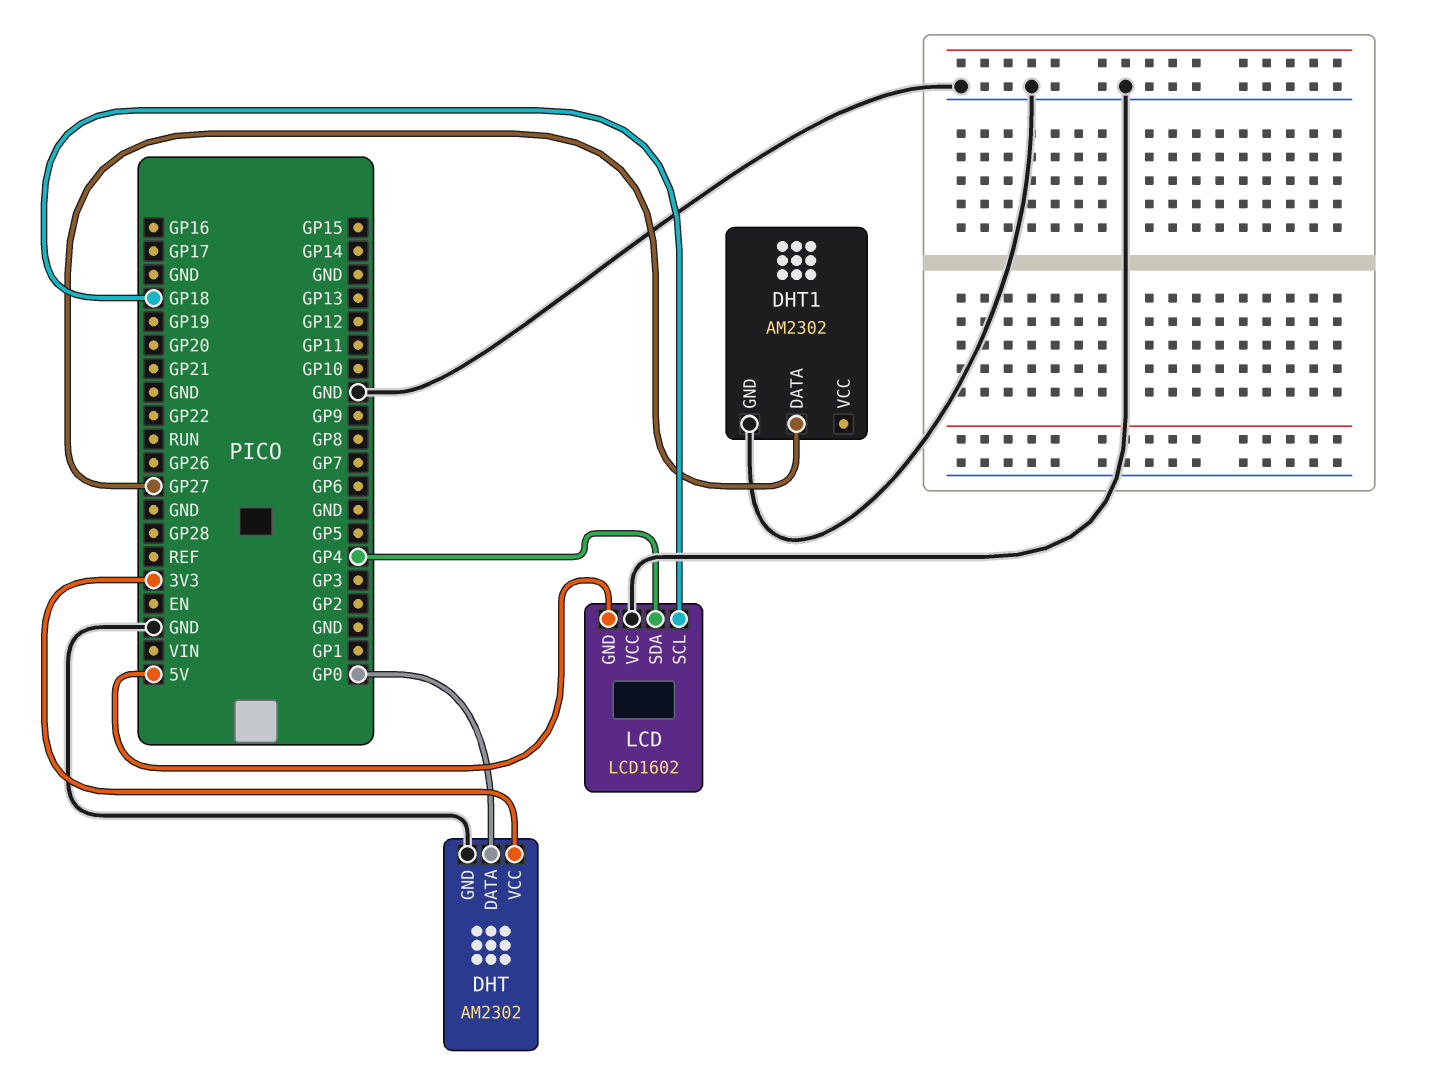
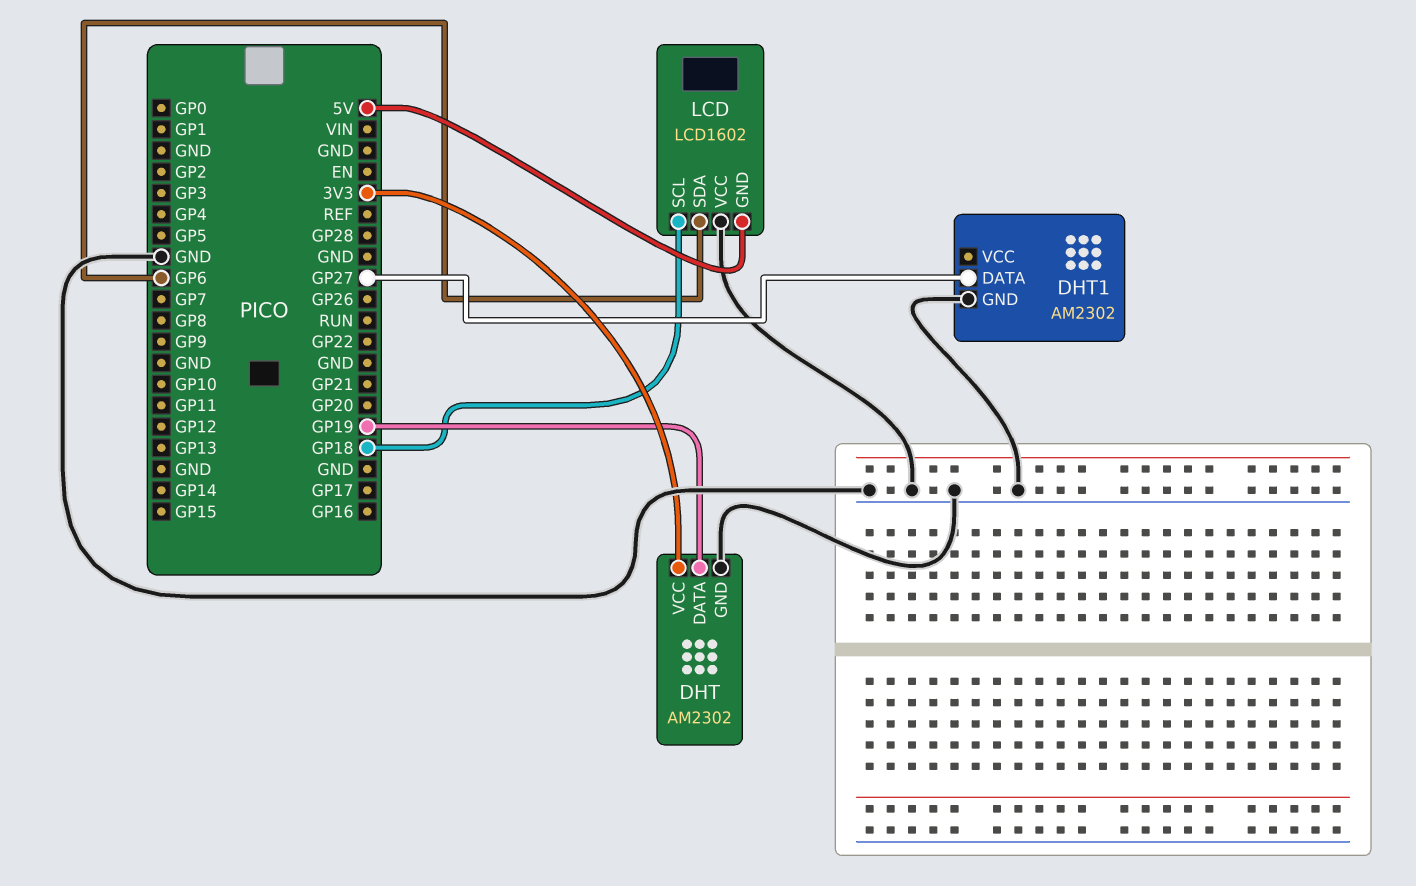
DHT pin DATA: GP0 -> GP19
LCD pin SDA: GP4 -> GP6

